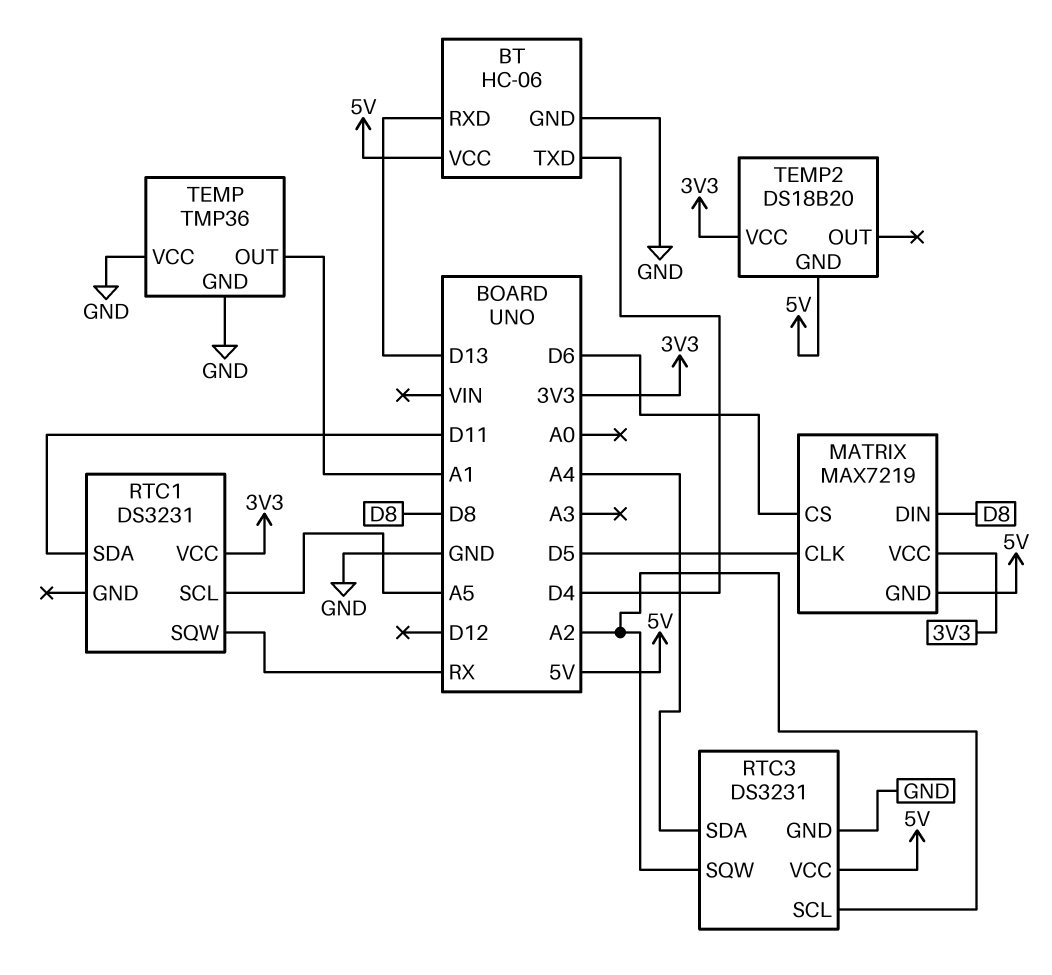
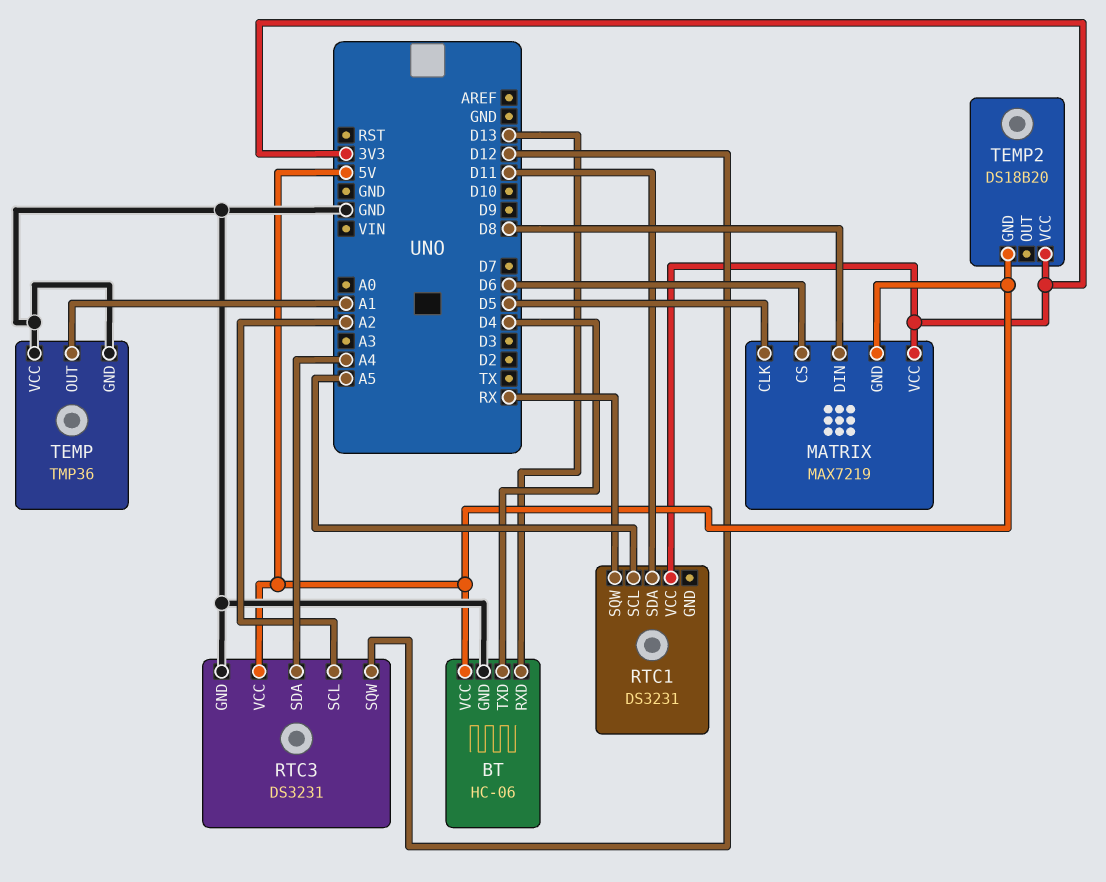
RTC3 pin SQW: A2 -> D12

